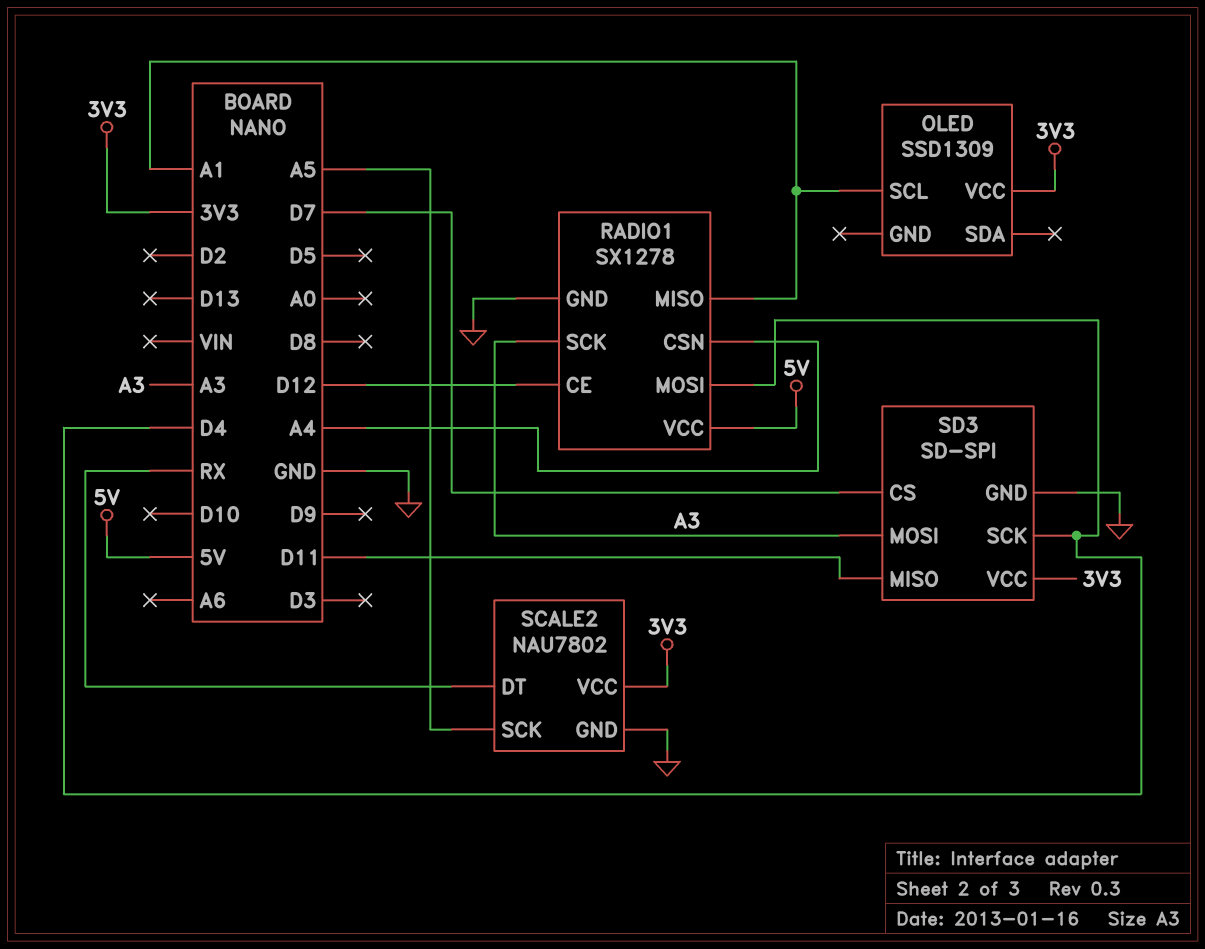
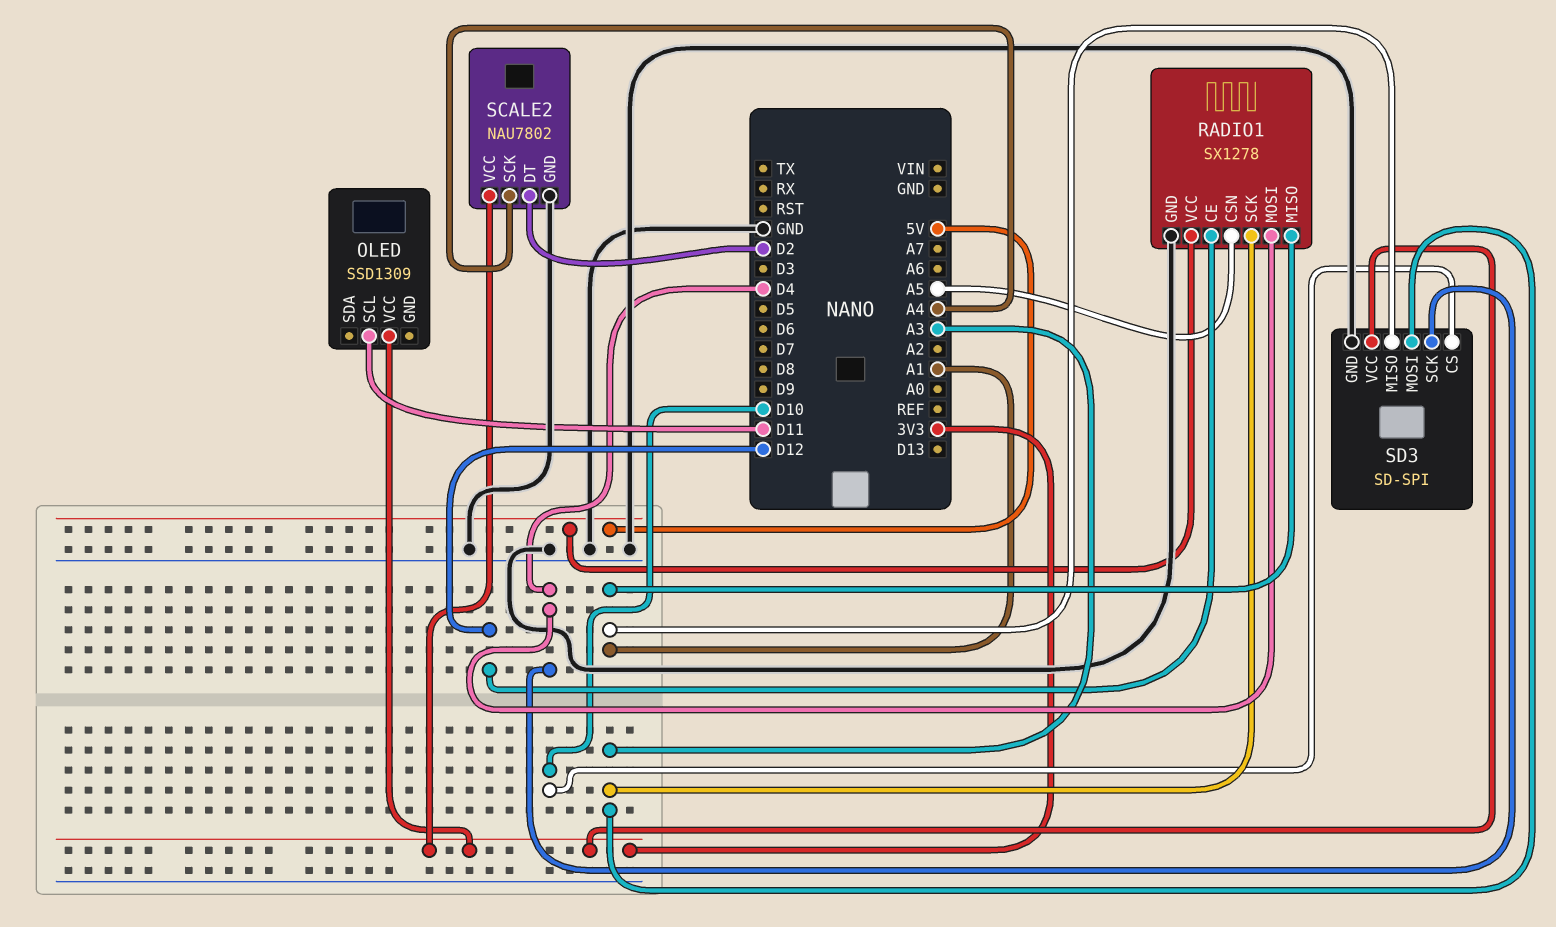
OLED pin SCL: A1 -> D11
RADIO1 pin CSN: A4 -> A5
SCALE2 pin DT: RX -> D2
SCALE2 pin SCK: A5 -> A4
SD3 pin CS: D7 -> D10
SD3 pin MISO: D11 -> A1

